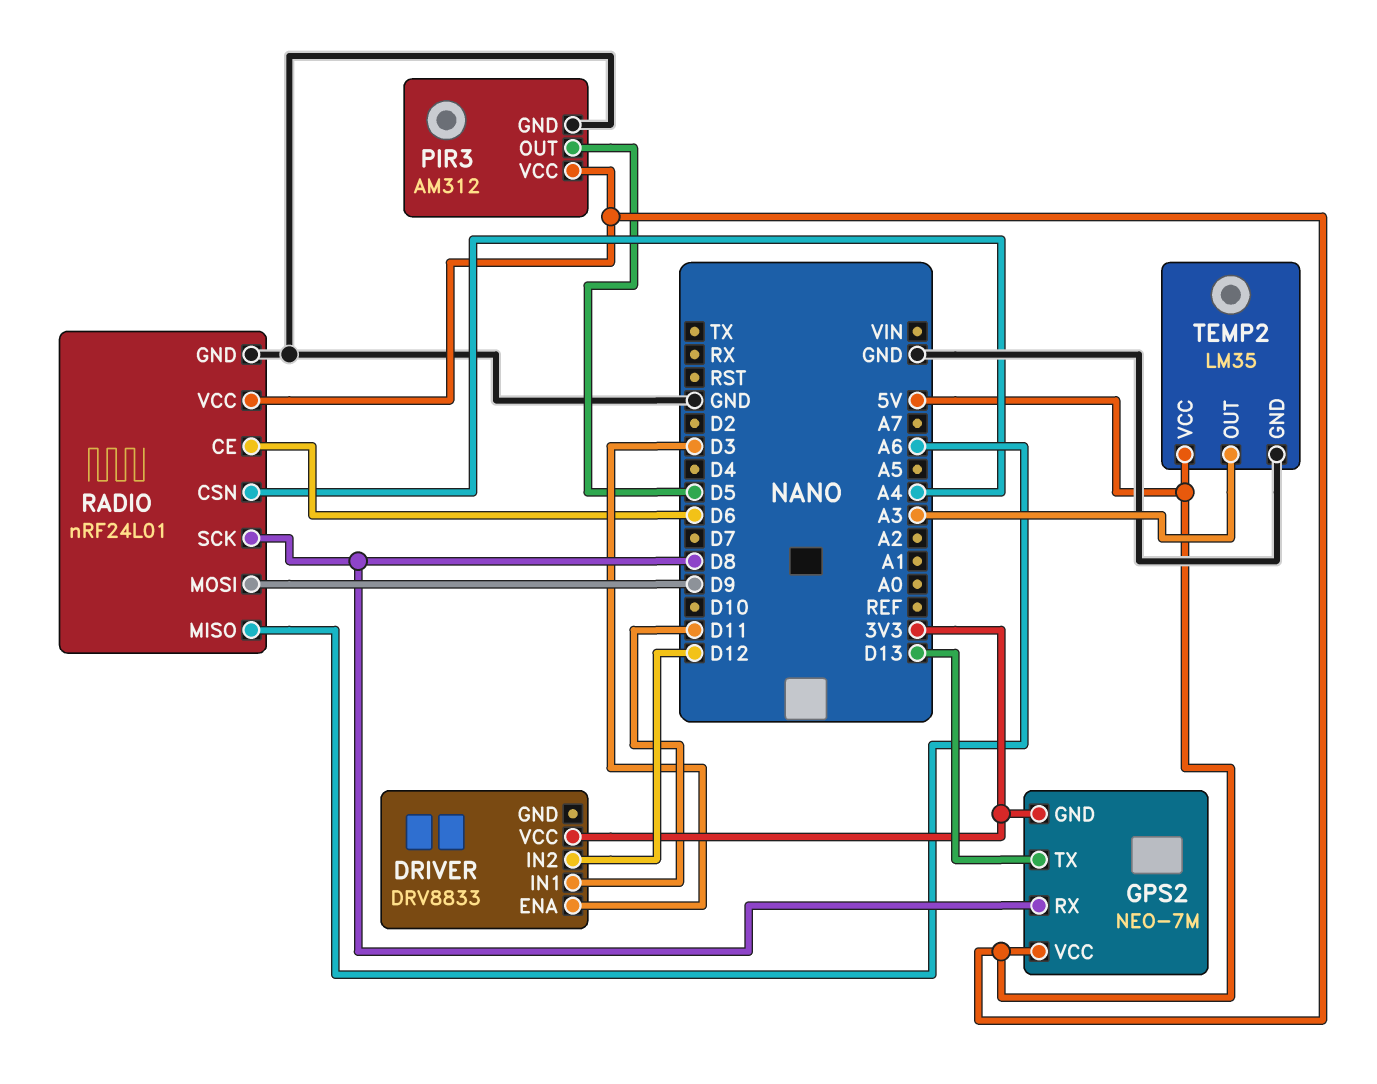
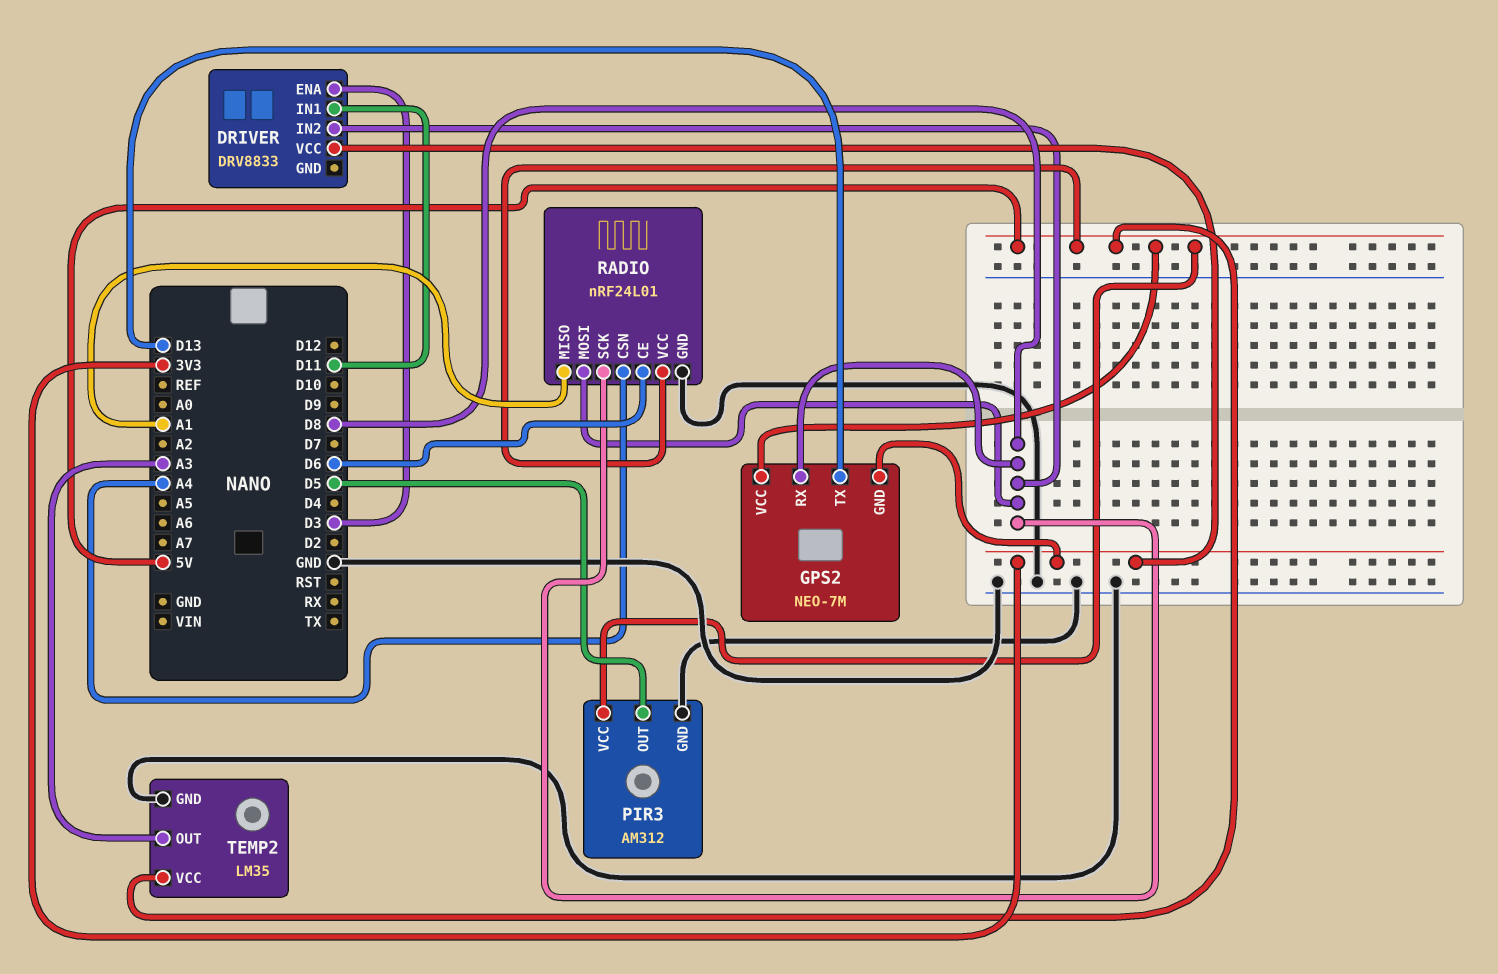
DRIVER pin IN2: D12 -> D8
RADIO pin MISO: A6 -> A1
RADIO pin MOSI: D9 -> D8

